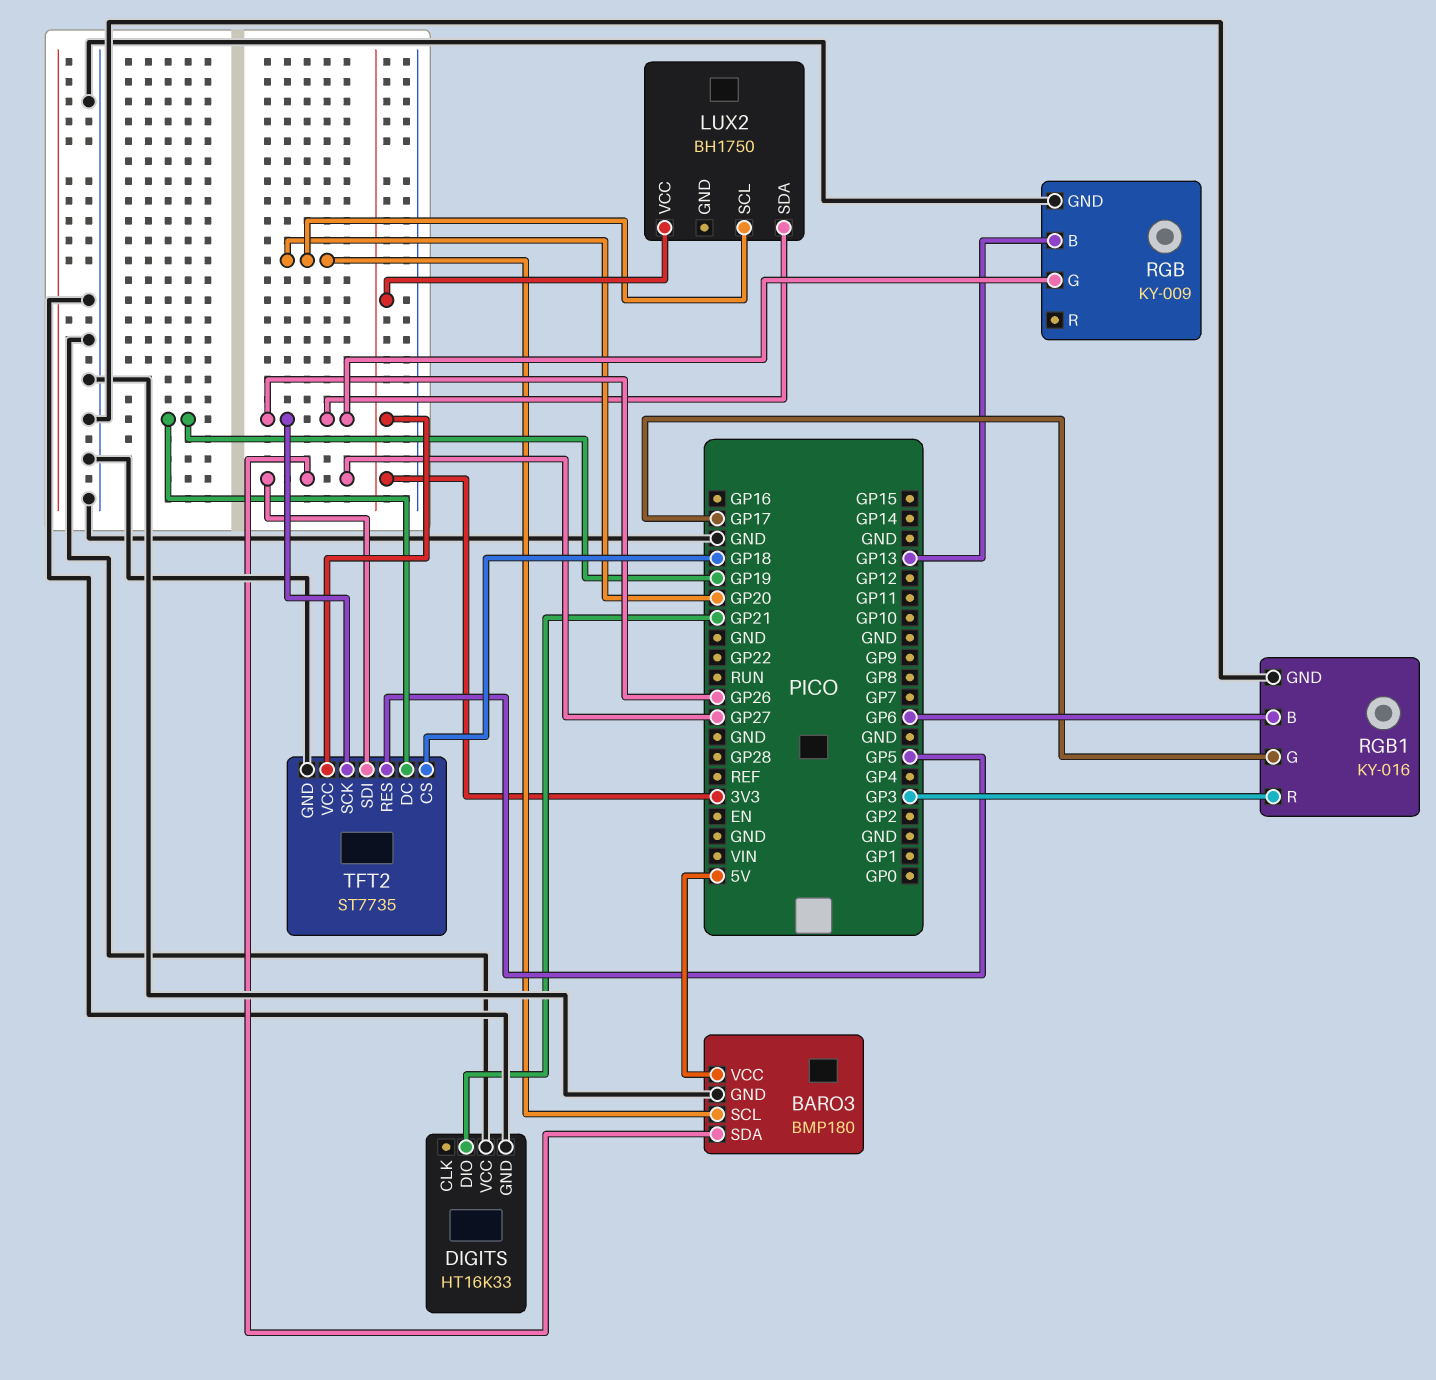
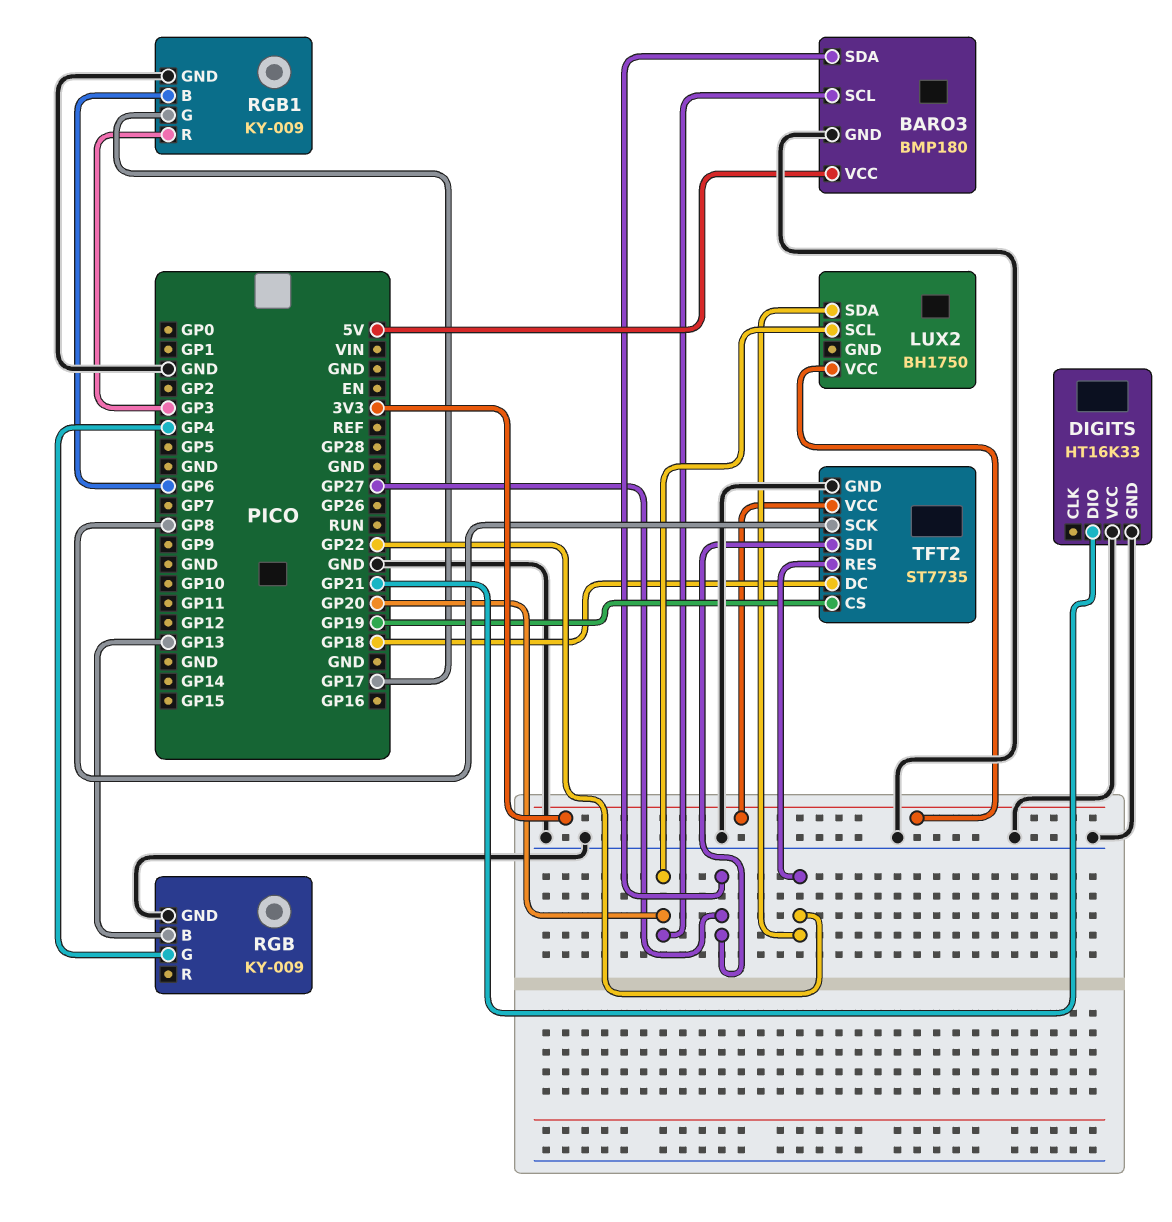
LUX2 pin SDA: GP26 -> GP22
RGB pin G: GP26 -> GP4
RGB1: KY-016 -> KY-009
TFT2 pin CS: GP18 -> GP19
TFT2 pin DC: GP19 -> GP18
TFT2 pin RES: GP5 -> GP22
TFT2 pin SCK: GP26 -> GP8

